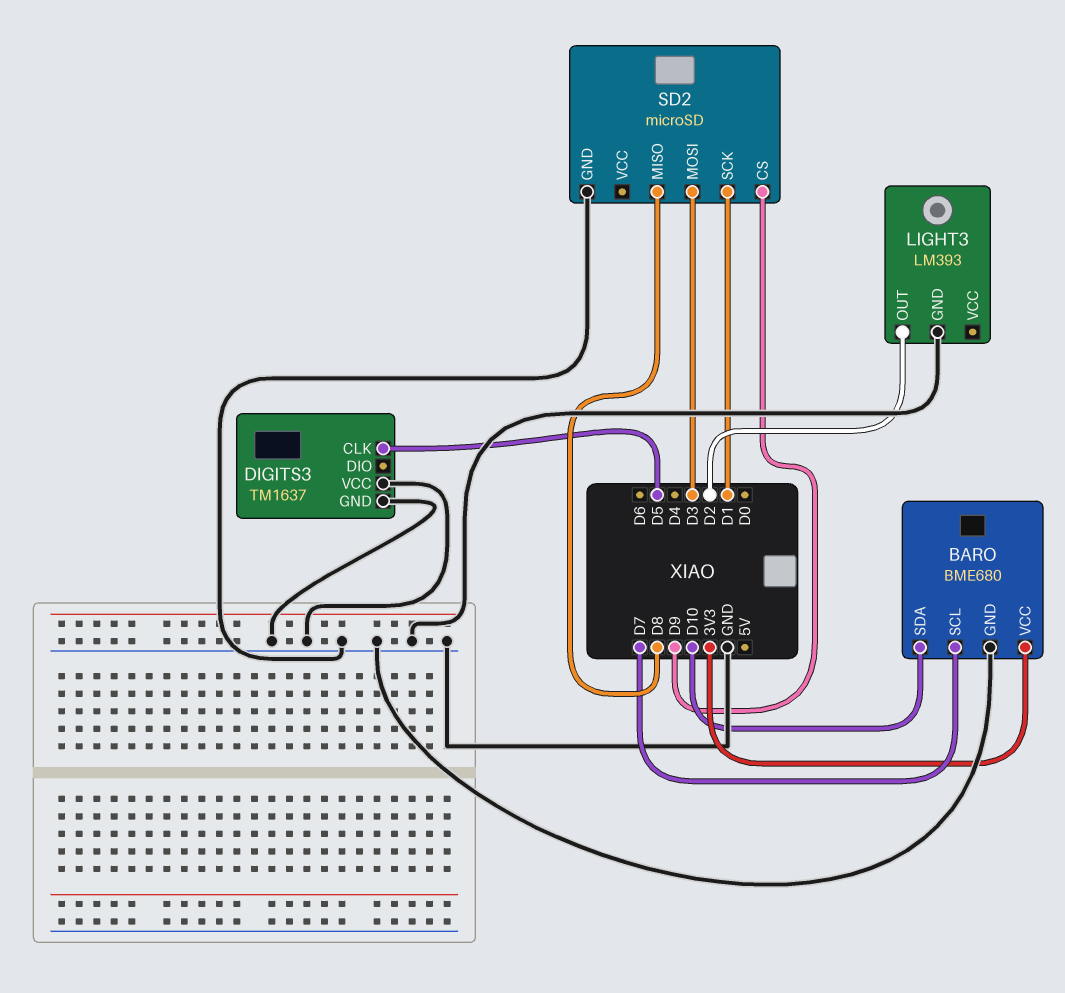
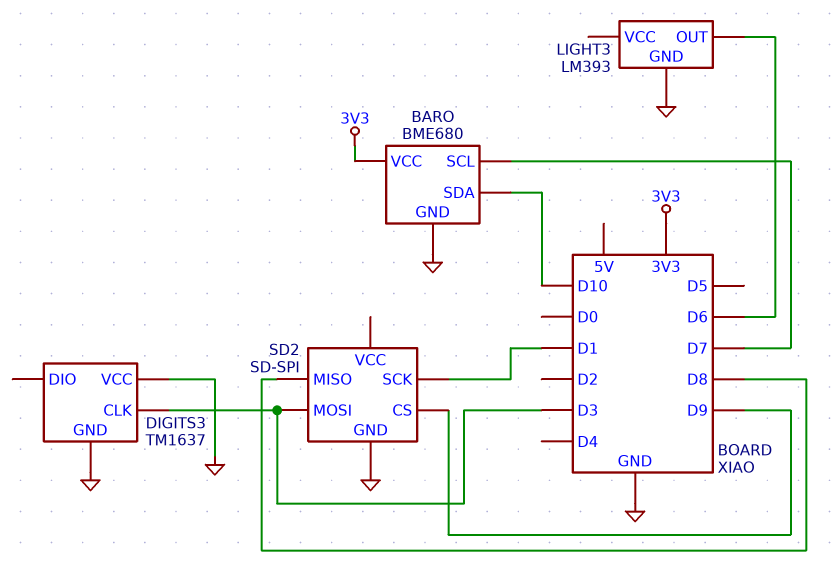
DIGITS3 pin CLK: D5 -> D3
LIGHT3 pin OUT: D2 -> D6
SD2: microSD -> SD-SPI

